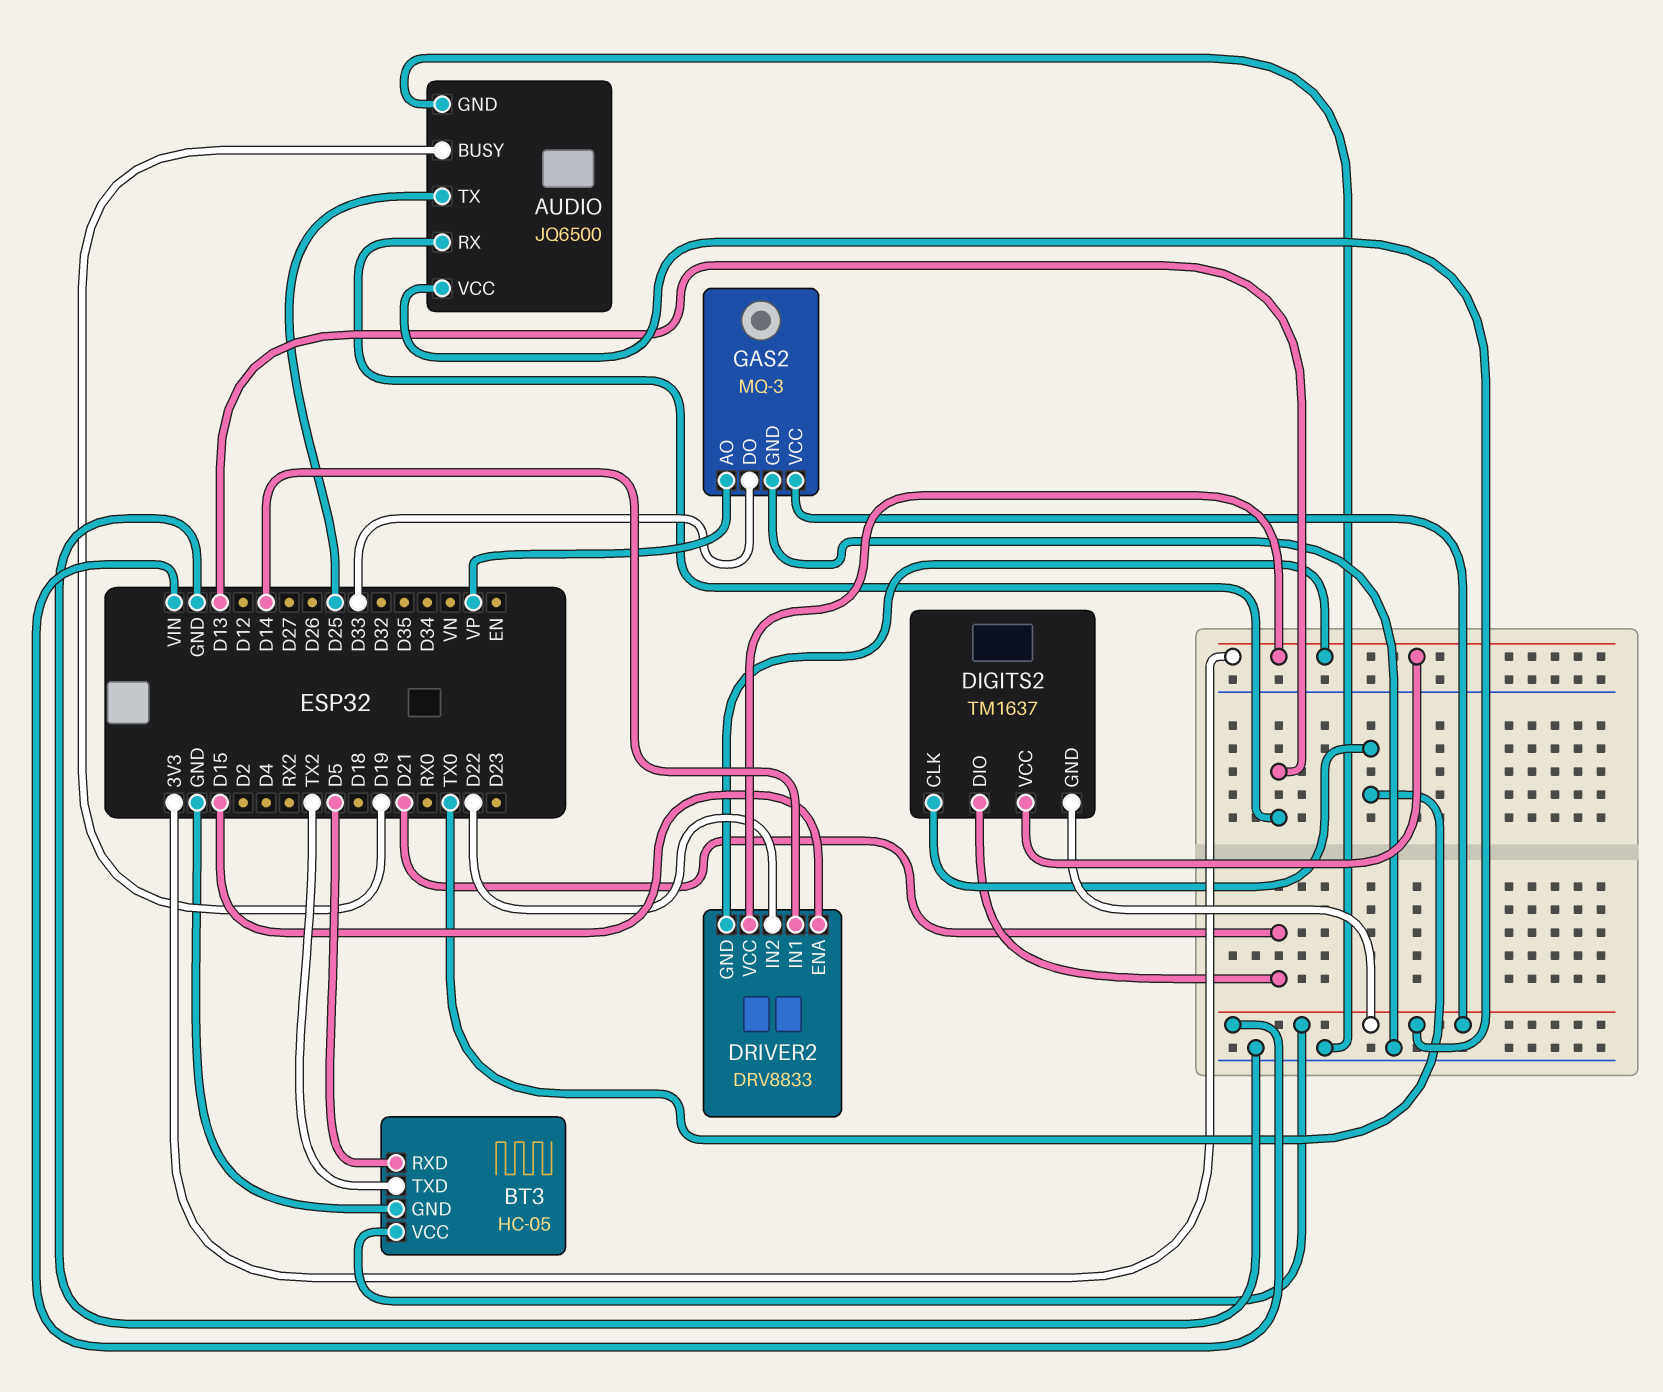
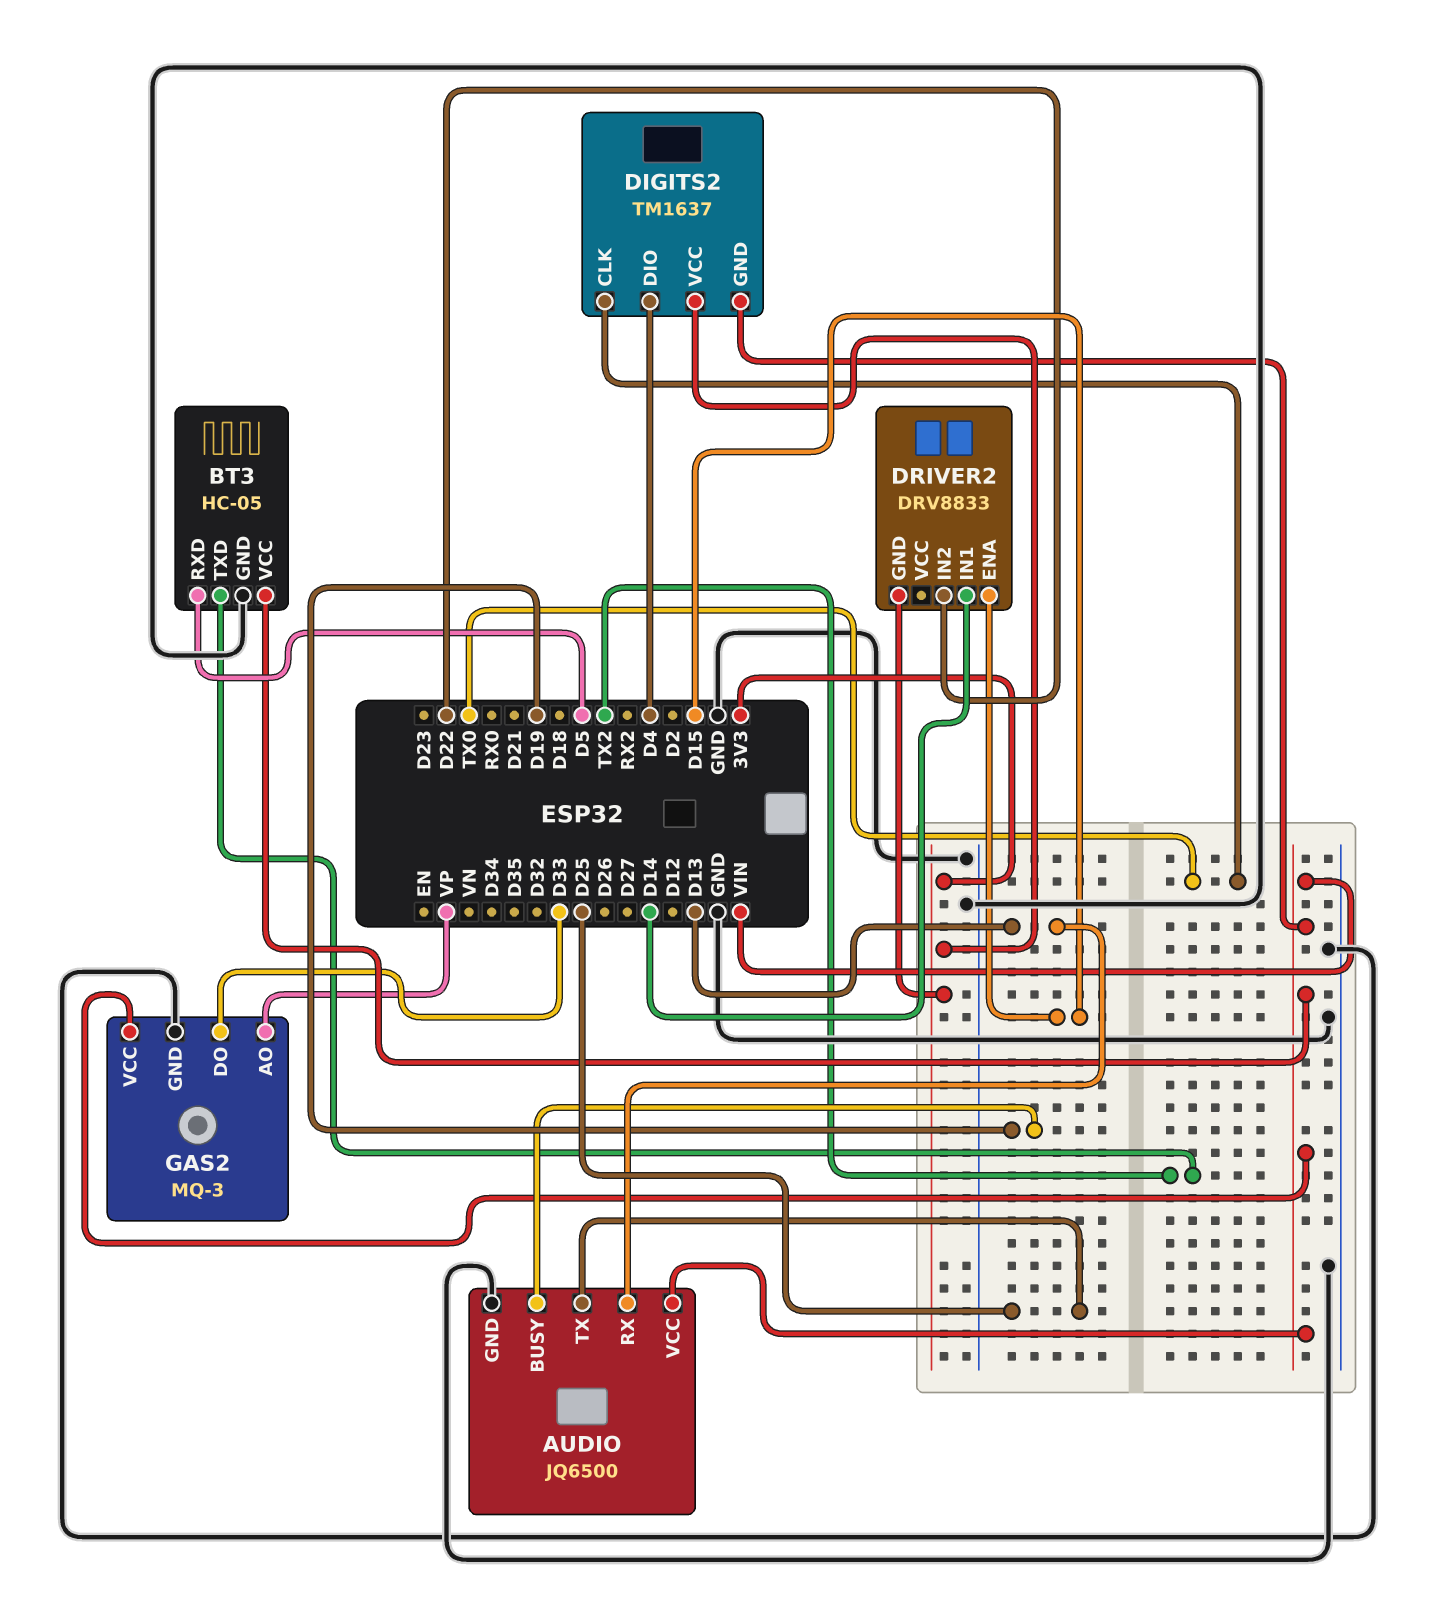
DIGITS2 pin DIO: D21 -> D4
DRIVER2 pin VCC: 3V3 -> none

